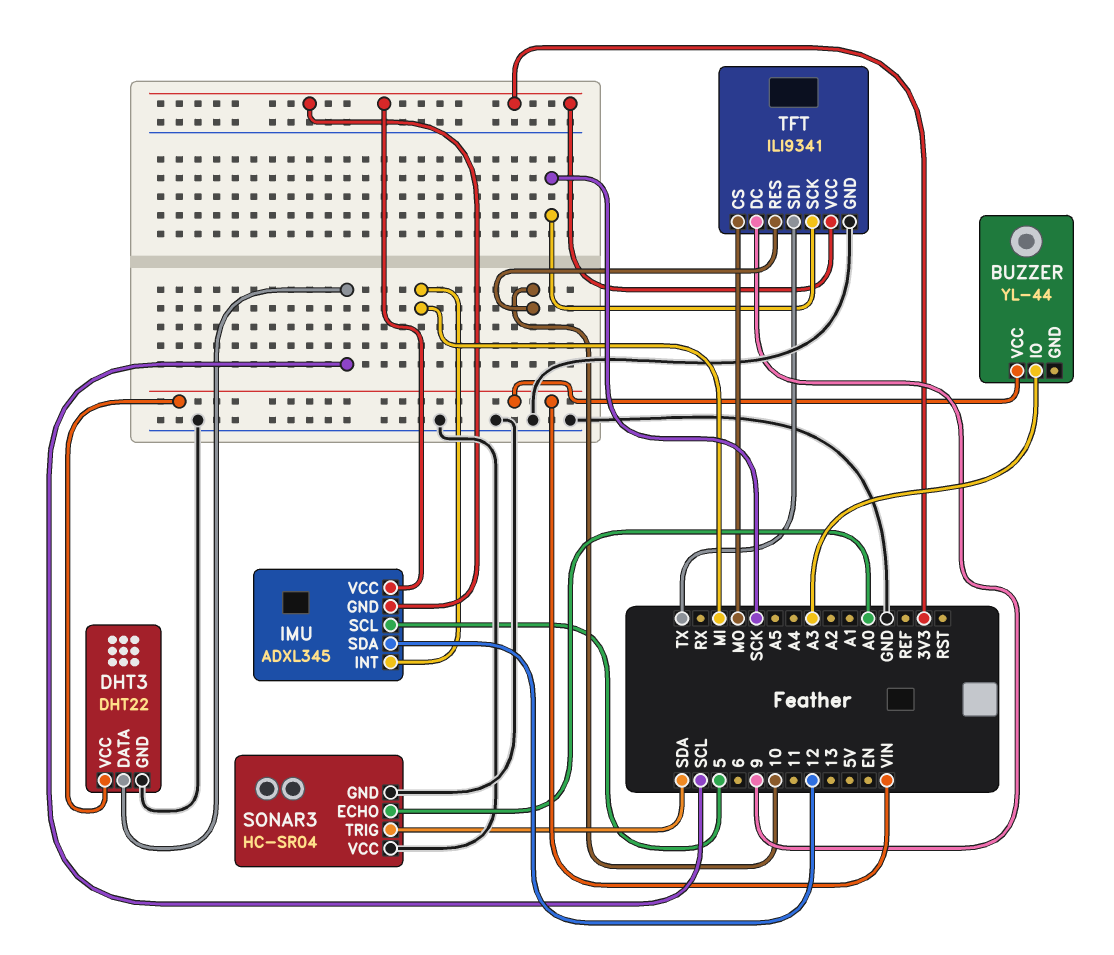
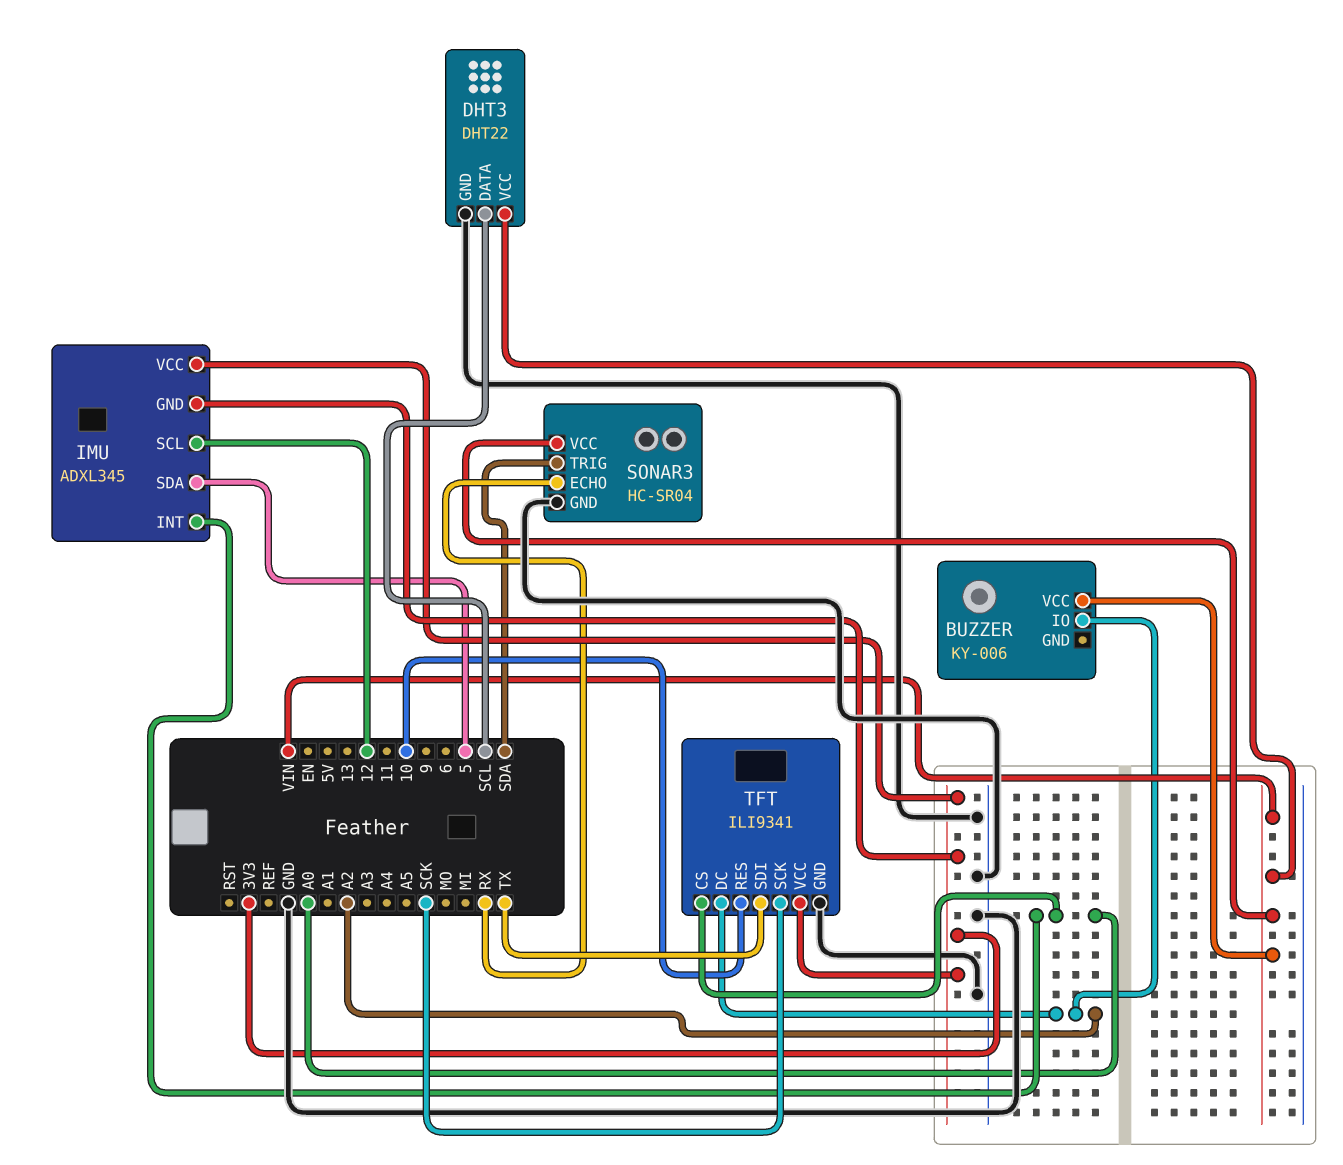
BUZZER: YL-44 -> KY-006
BUZZER pin IO: A3 -> A2
IMU pin INT: MI -> A0
IMU pin SCL: 5 -> 12
IMU pin SDA: 12 -> 5
SONAR3 pin ECHO: A0 -> RX
SONAR3 pin VCC: GND -> VIN
TFT pin CS: MO -> A0
TFT pin DC: 9 -> A2

